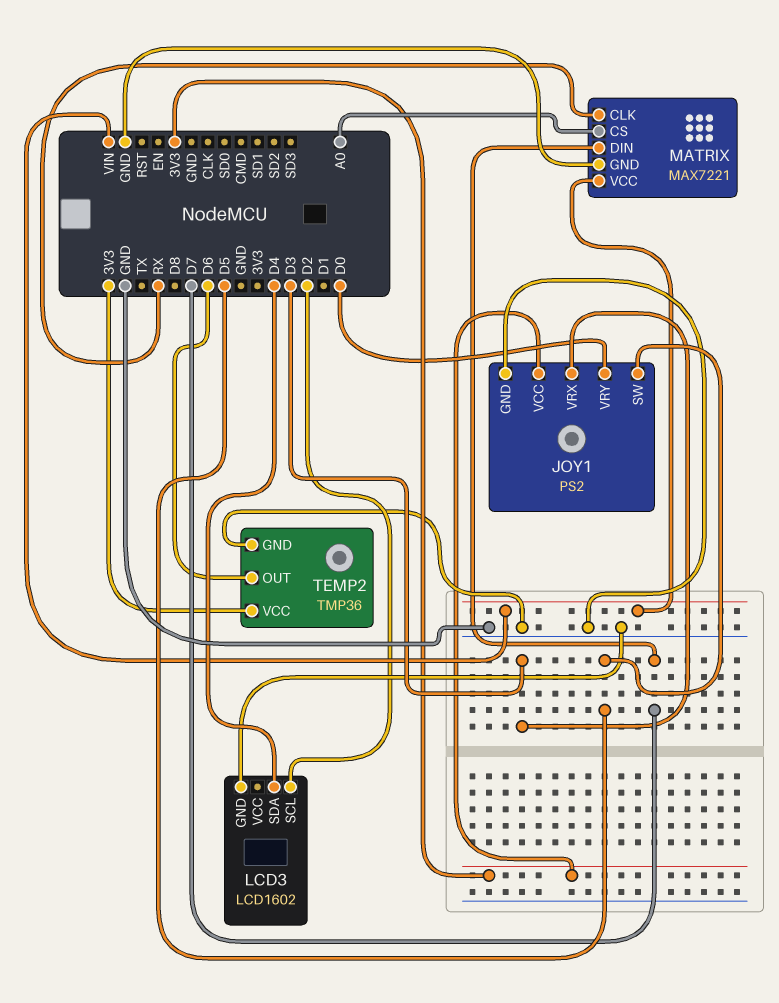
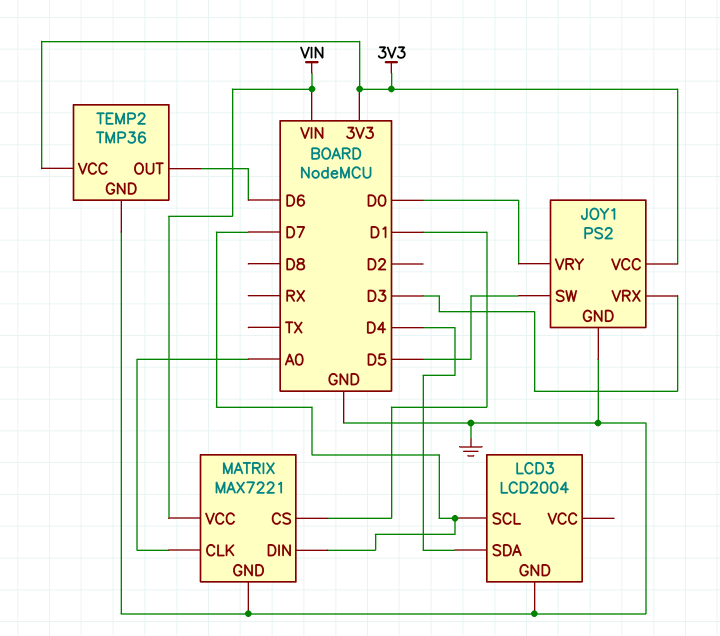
LCD3: LCD1602 -> LCD2004
LCD3 pin SCL: D2 -> D7
MATRIX pin CLK: RX -> A0
MATRIX pin CS: A0 -> D1

